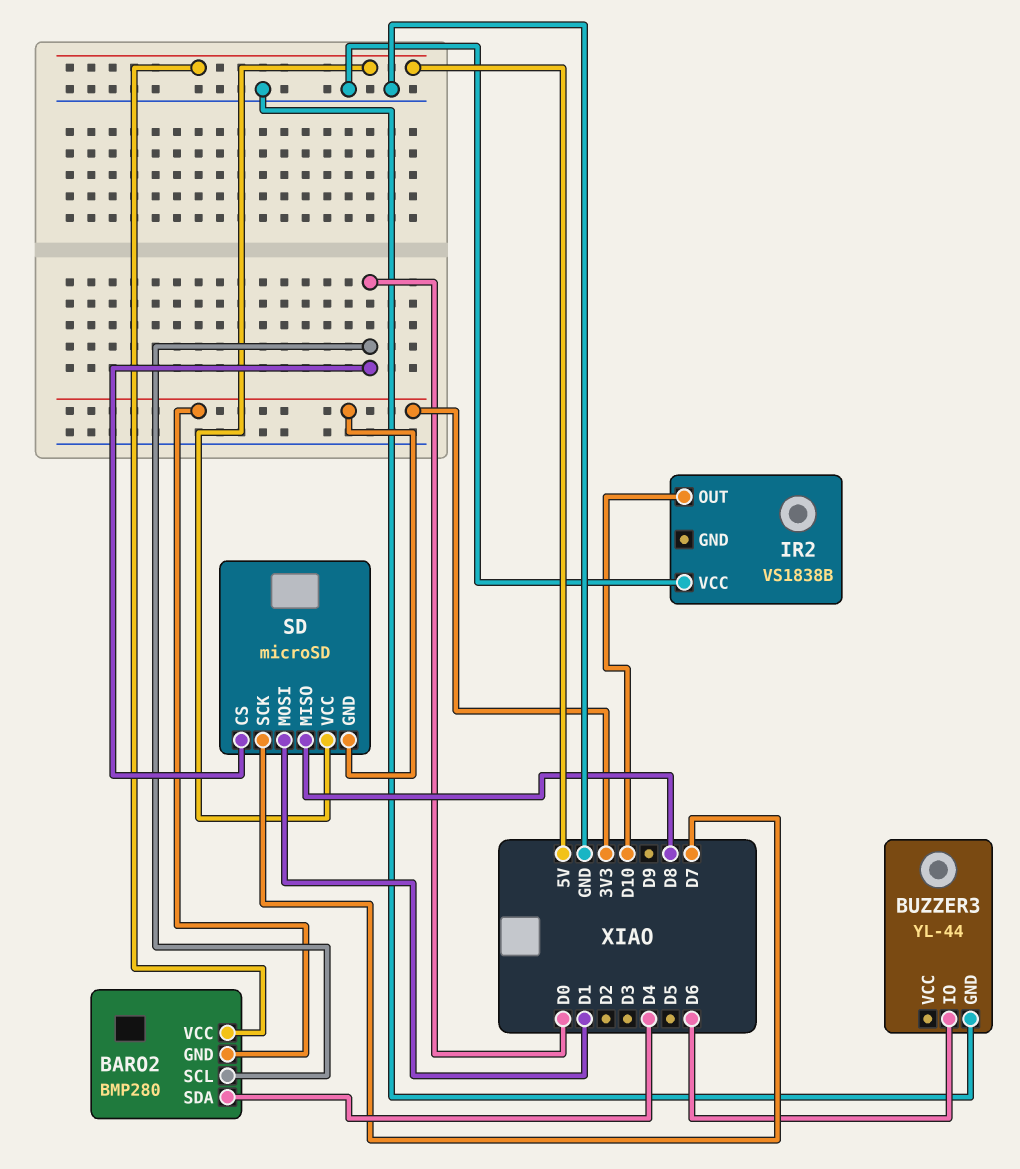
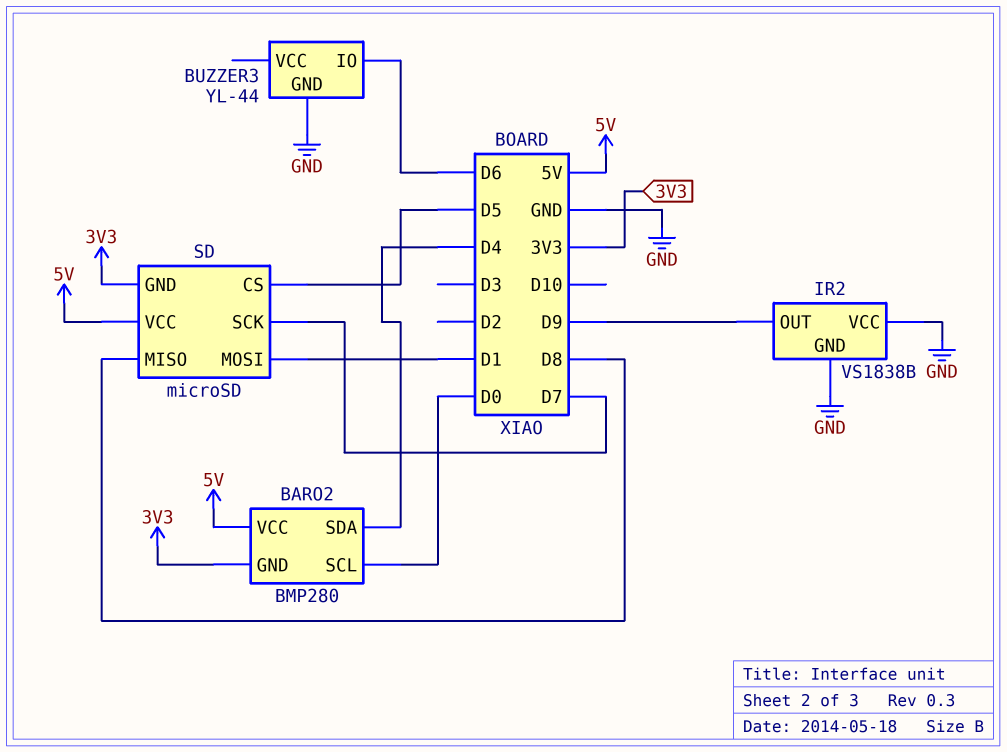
IR2 pin GND: none -> GND
IR2 pin OUT: D10 -> D9
SD pin CS: D0 -> D5

